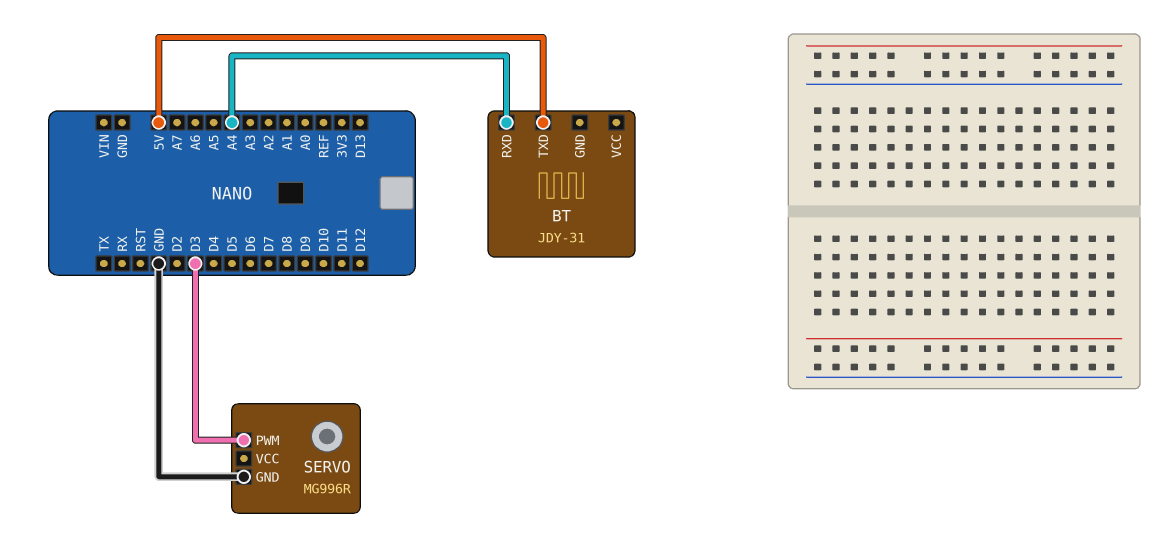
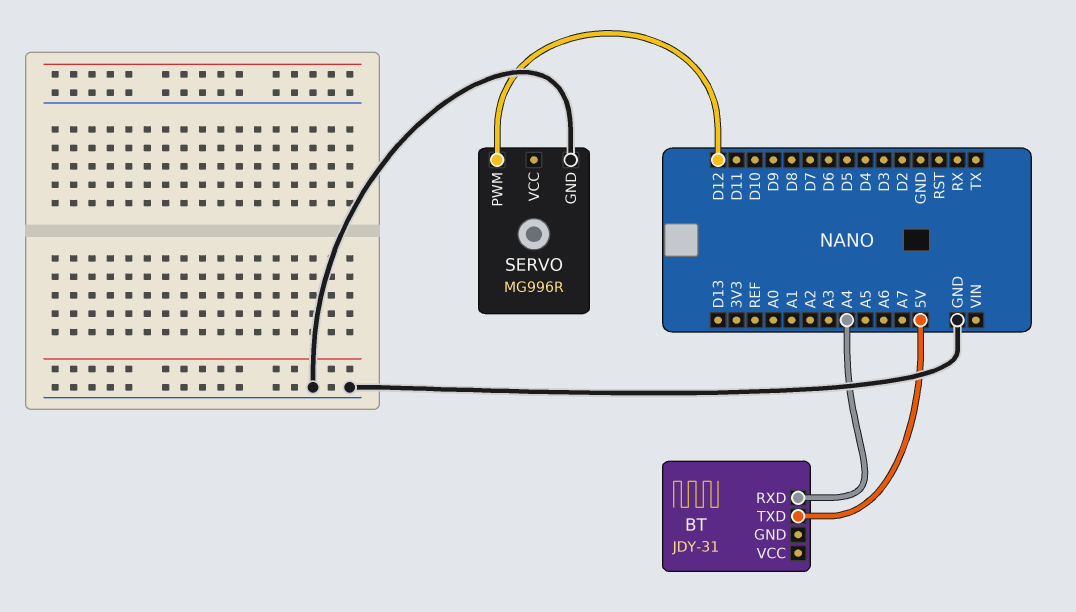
SERVO pin PWM: D3 -> D12

